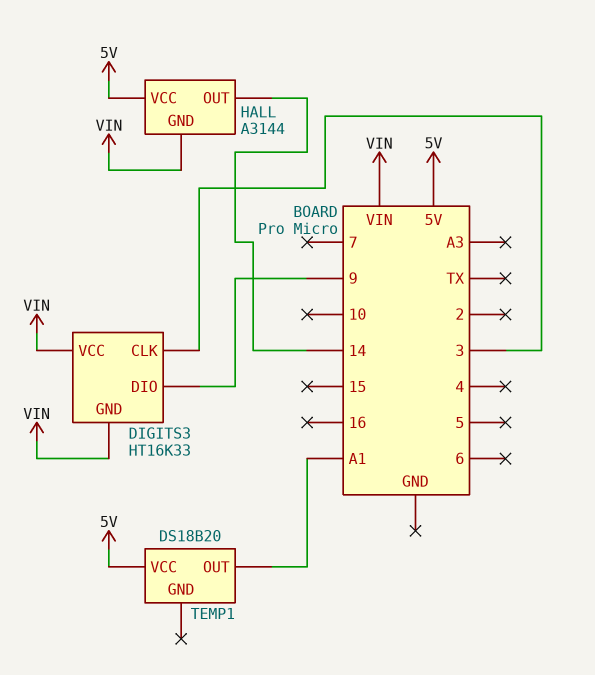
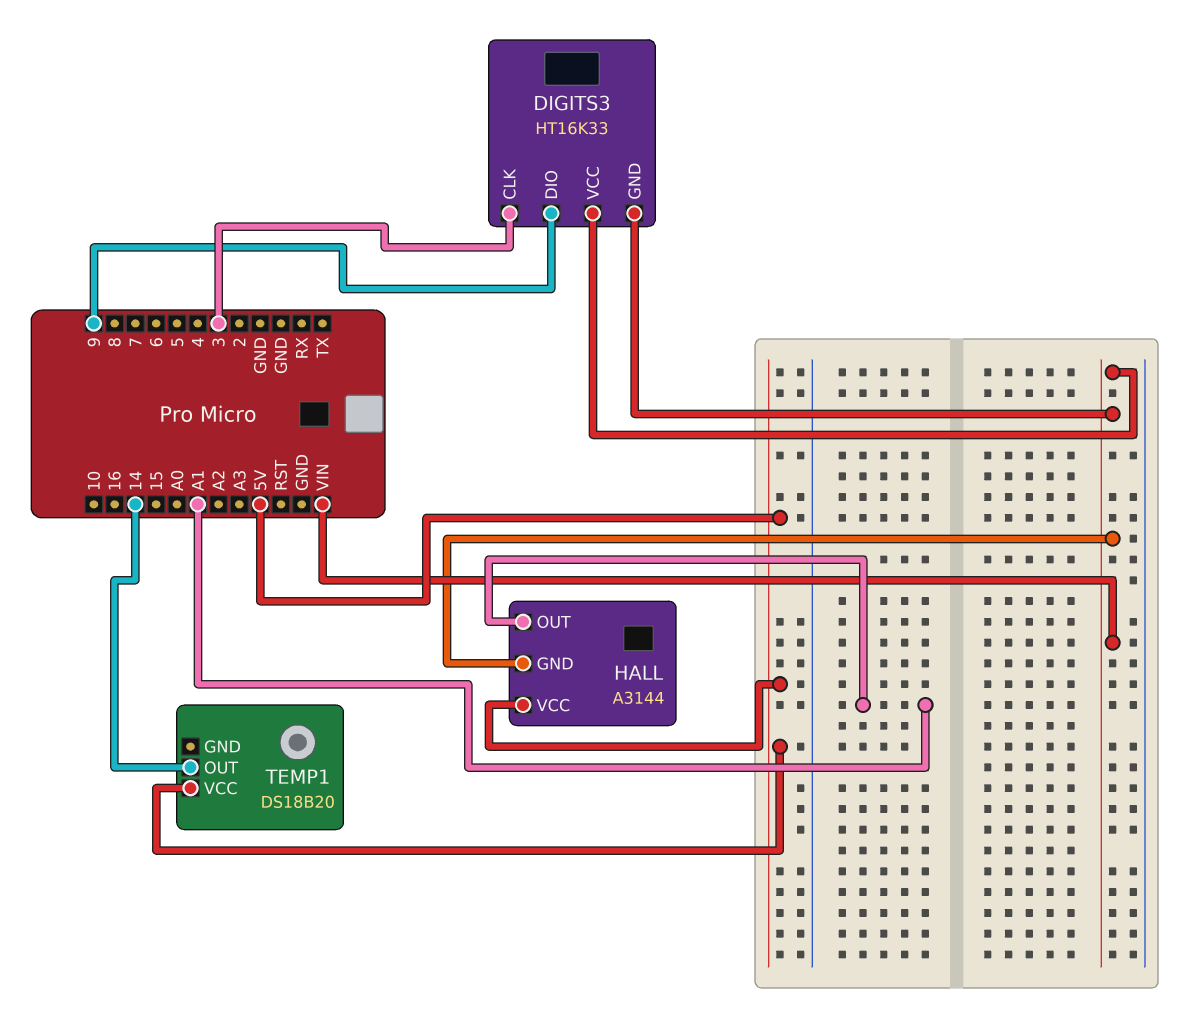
HALL pin OUT: 14 -> A1
TEMP1 pin OUT: A1 -> 14

